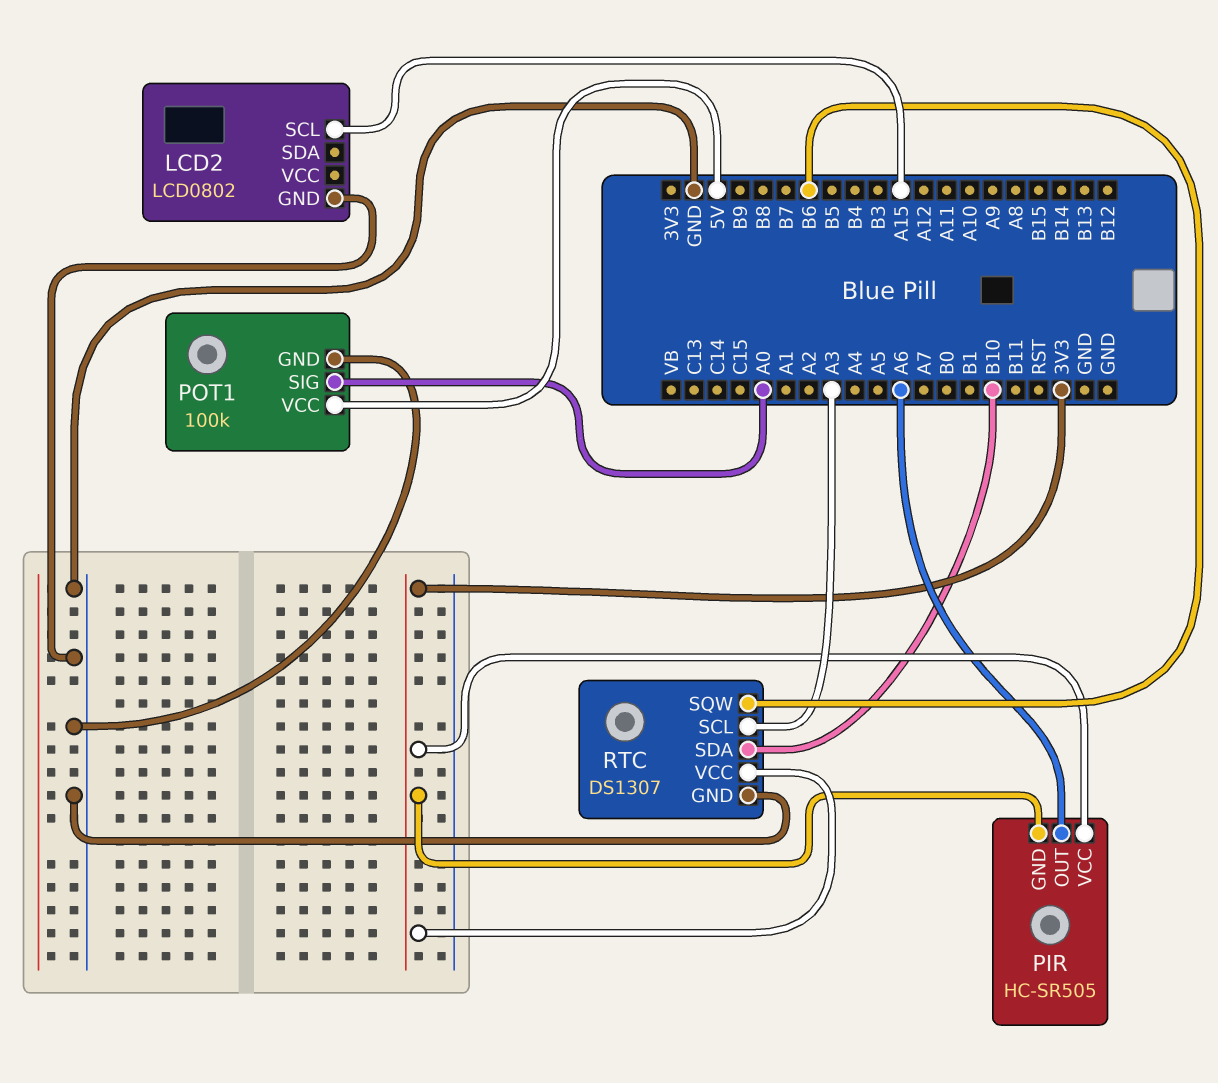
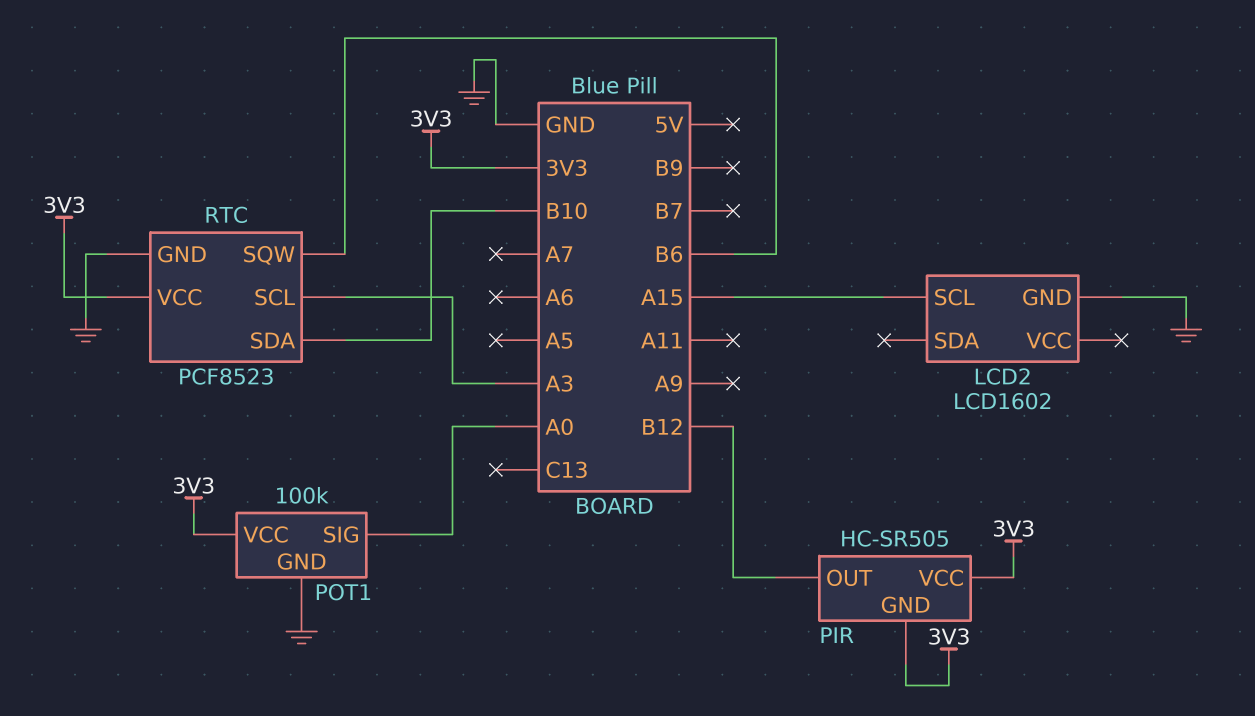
LCD2: LCD0802 -> LCD1602
PIR pin OUT: A6 -> B12
POT1 pin VCC: 5V -> 3V3
RTC: DS1307 -> PCF8523

